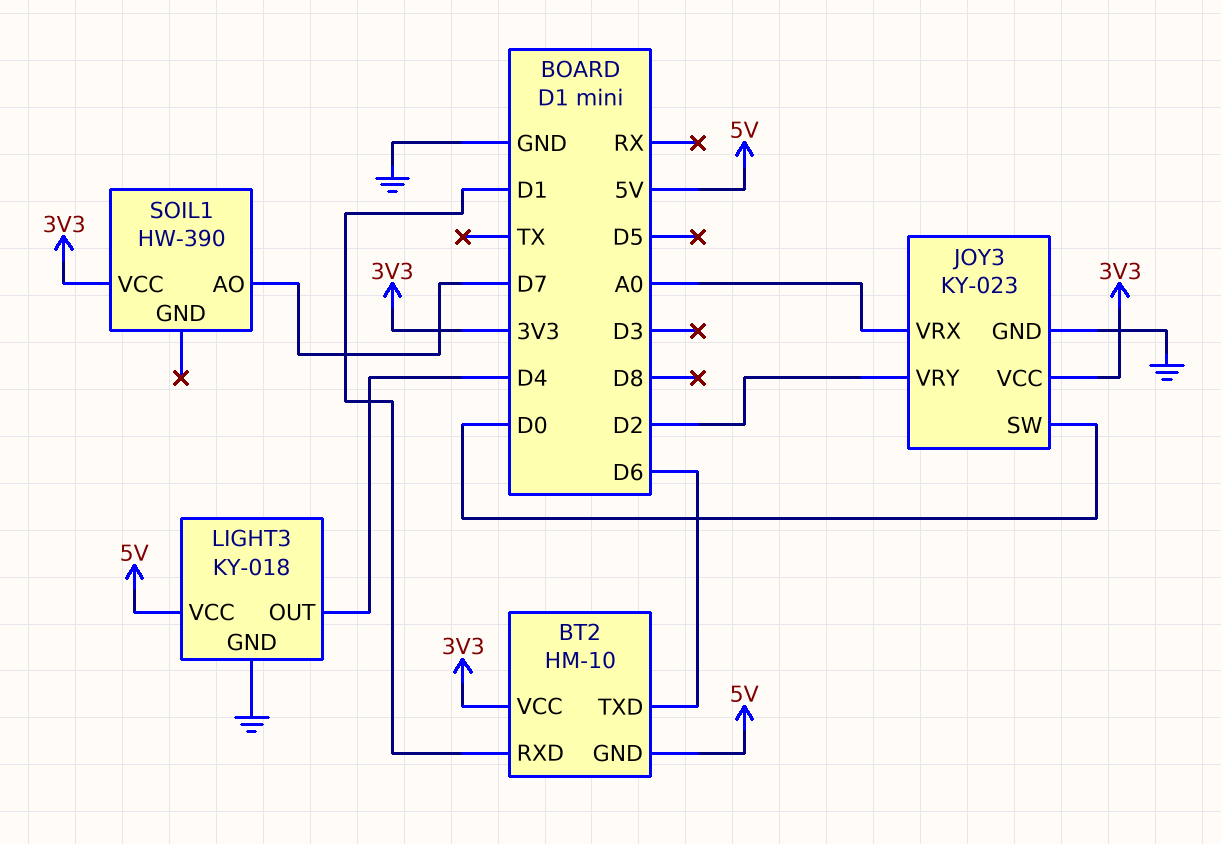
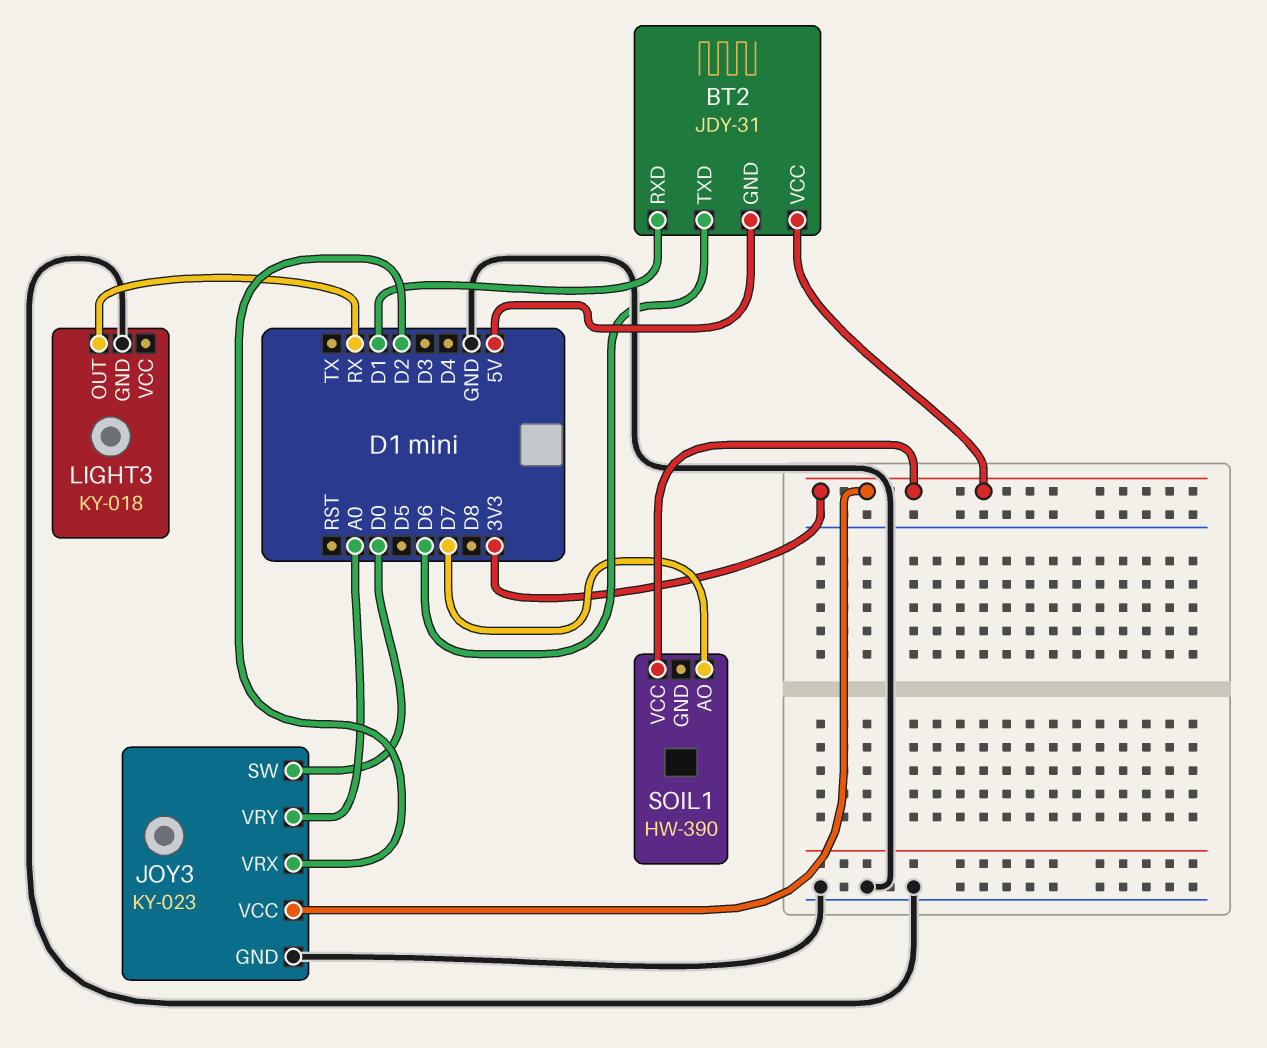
BT2: HM-10 -> JDY-31
JOY3 pin VRX: A0 -> D2
JOY3 pin VRY: D2 -> A0
LIGHT3 pin OUT: D4 -> RX
LIGHT3 pin VCC: 5V -> none

